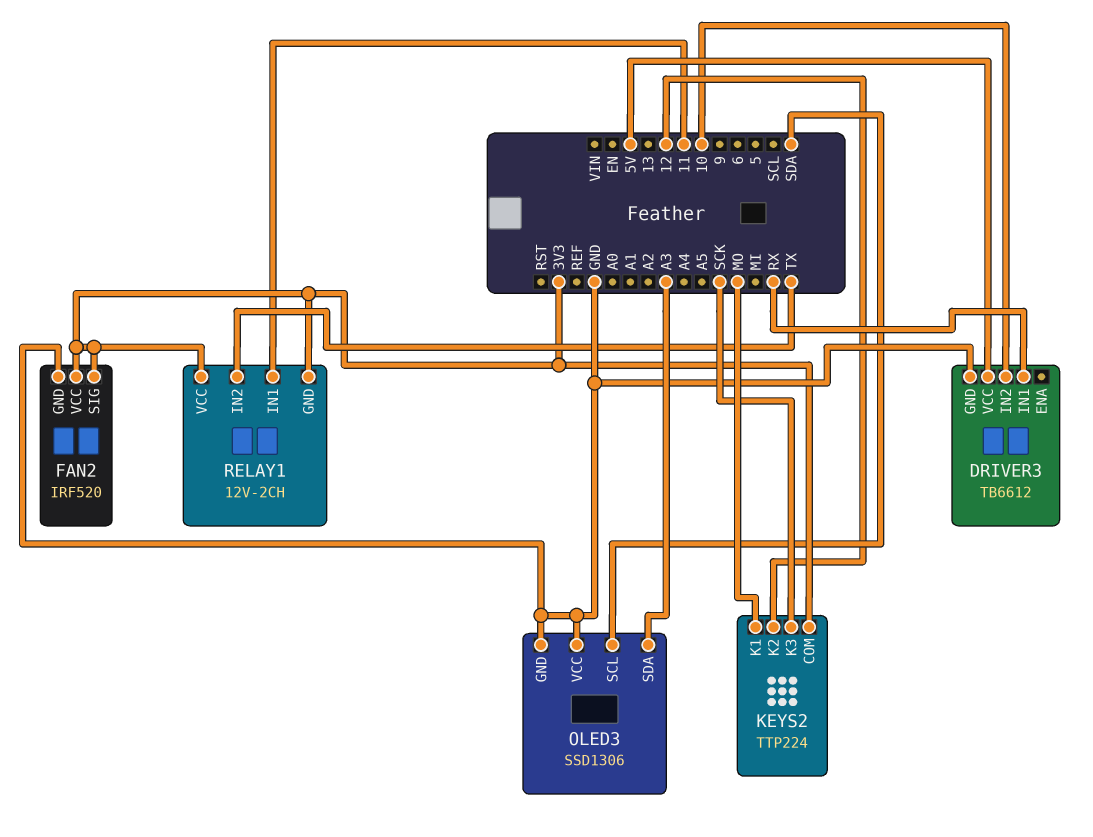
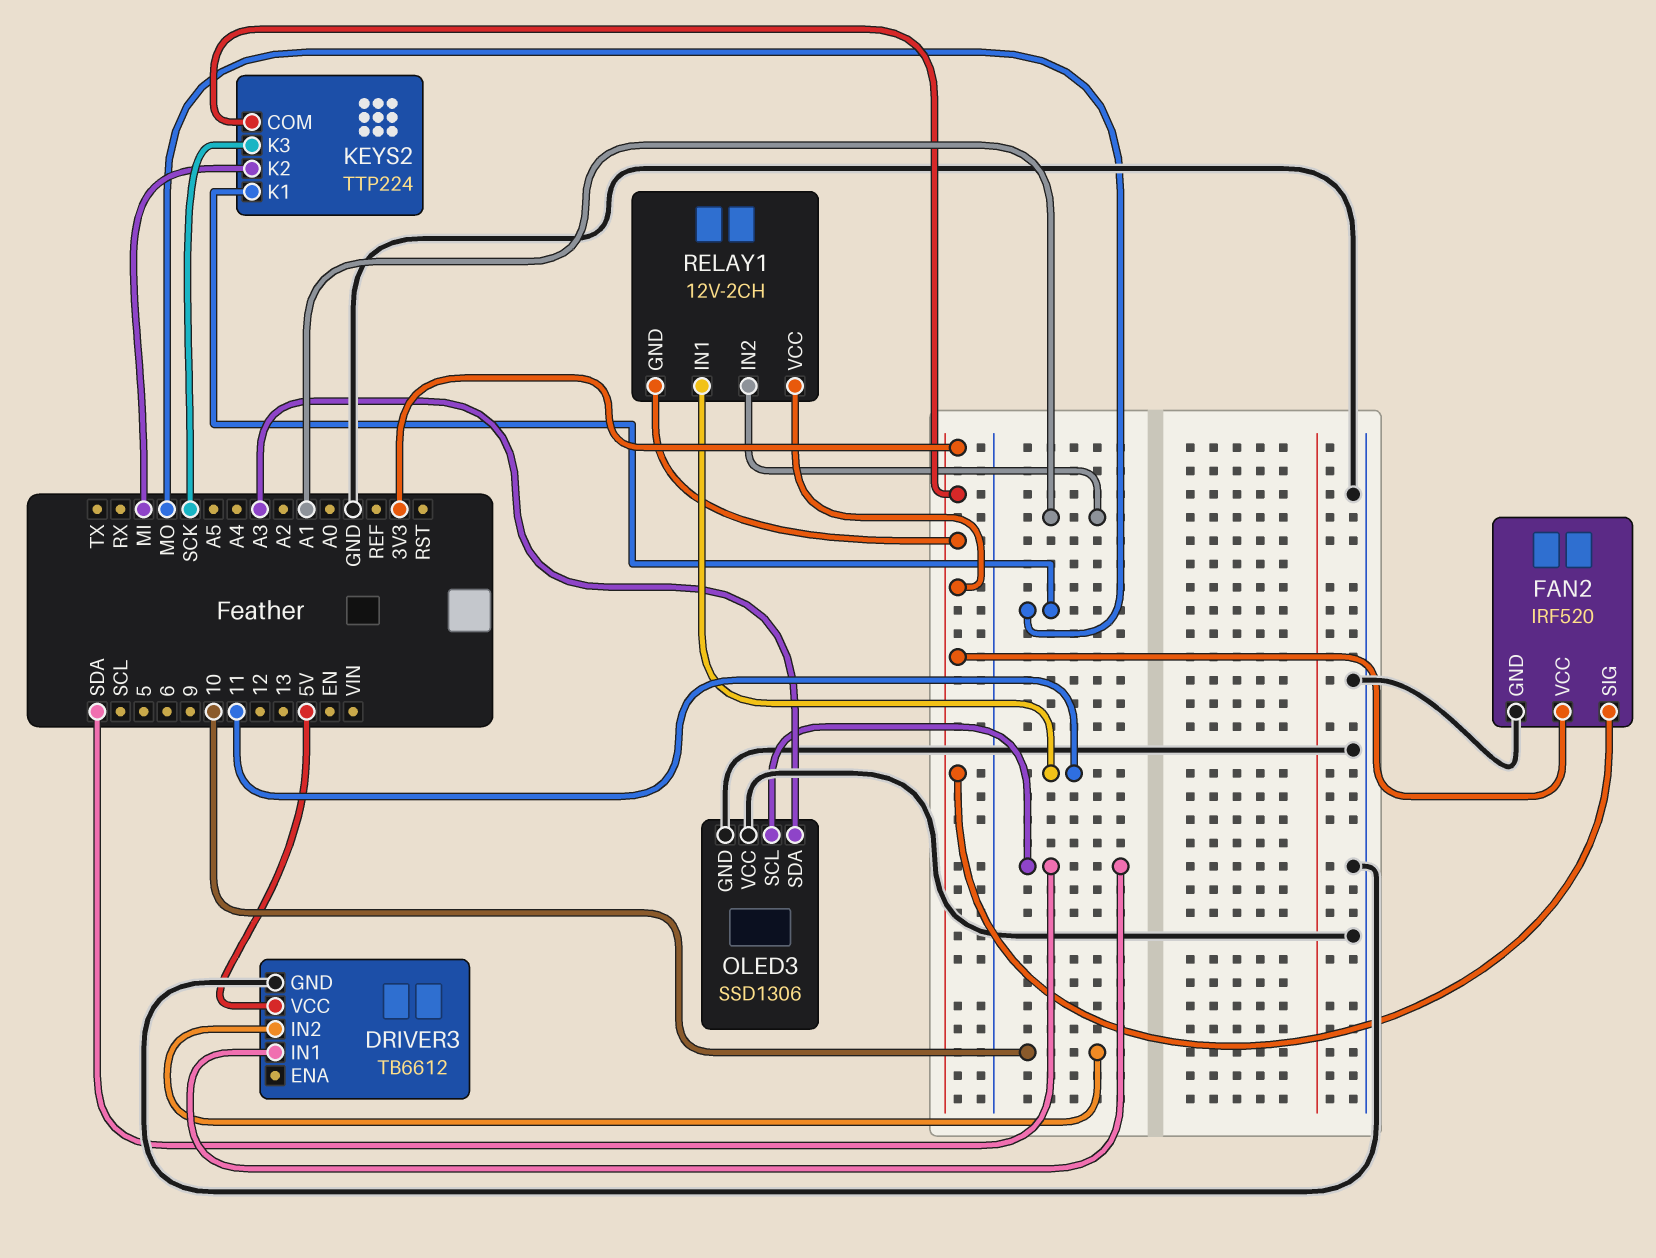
DRIVER3 pin IN1: RX -> SDA
KEYS2 pin K2: 12 -> MI
RELAY1 pin IN2: TX -> A1

